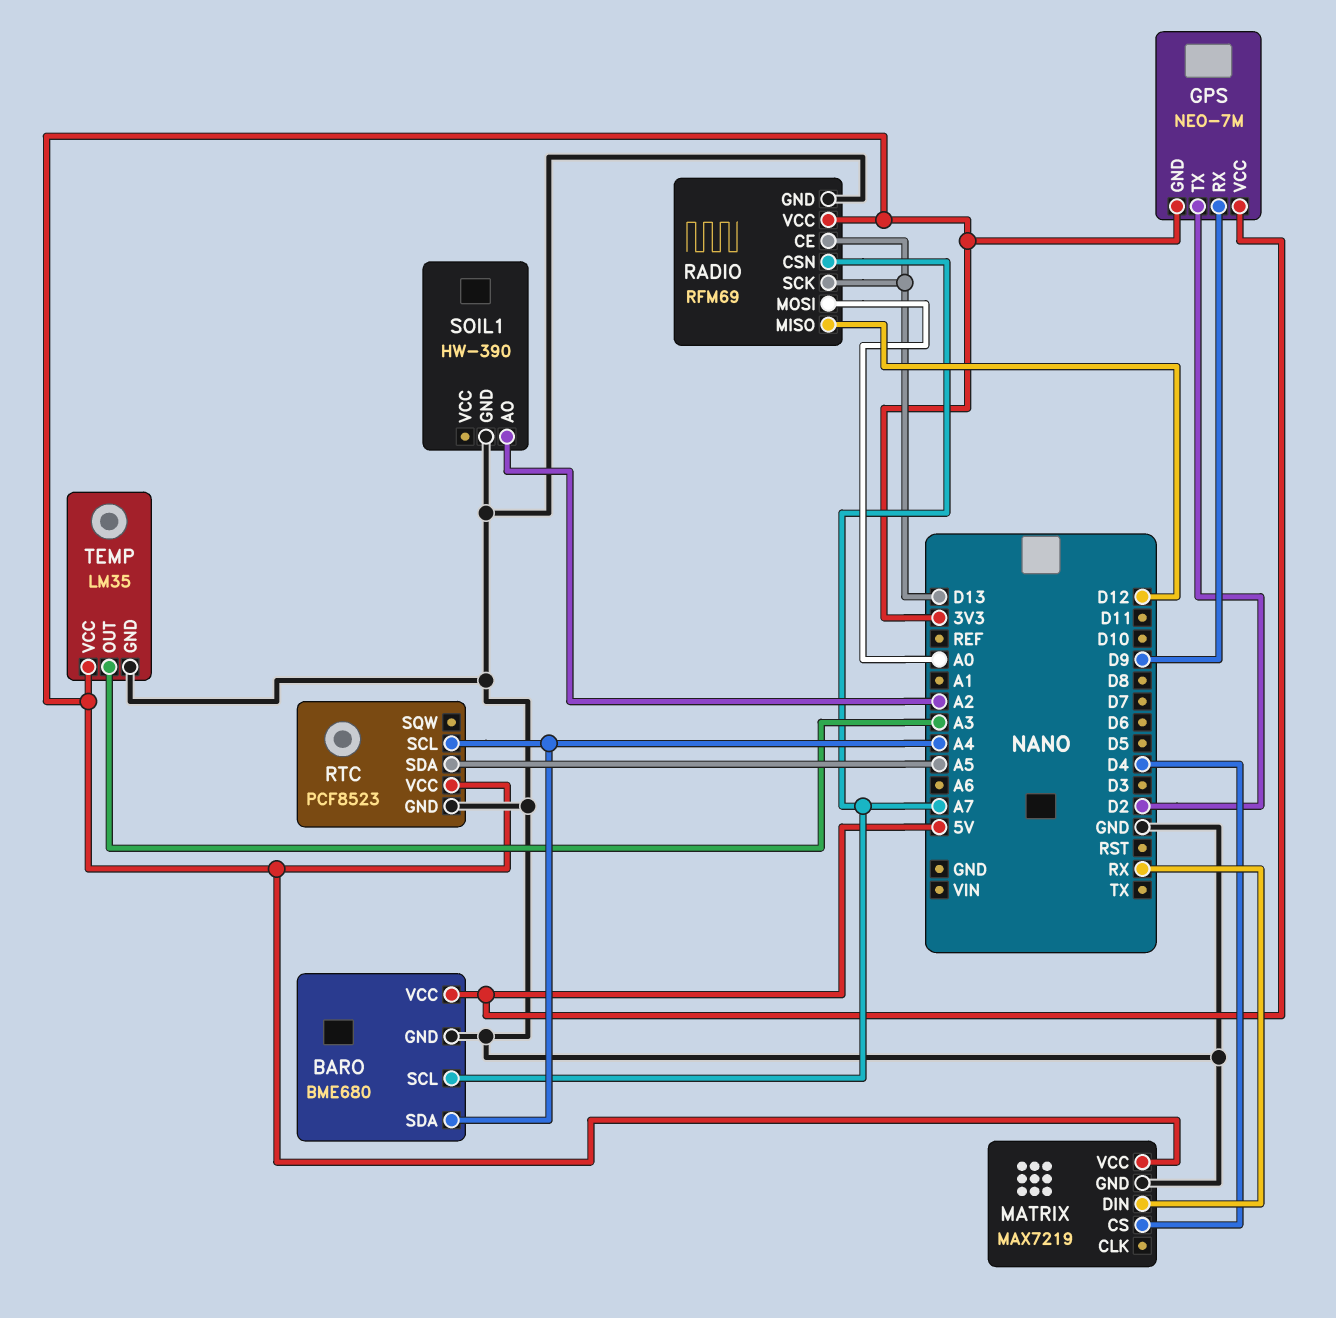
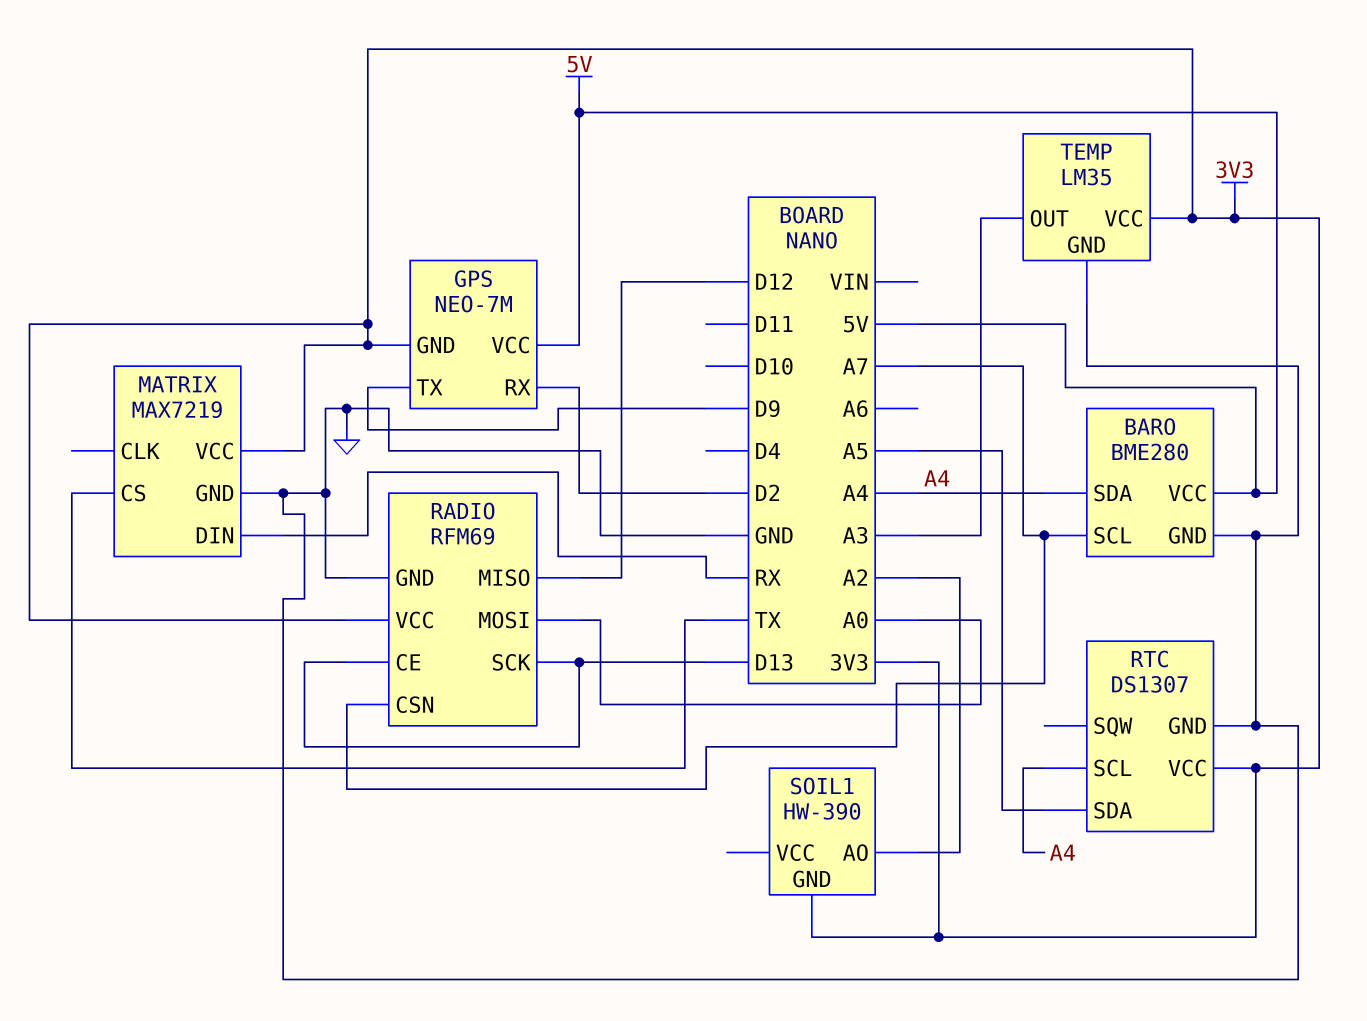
BARO: BME680 -> BME280
GPS pin RX: D9 -> D2
GPS pin TX: D2 -> D9
MATRIX pin CS: D4 -> TX
RTC: PCF8523 -> DS1307
SOIL1 pin GND: GND -> 3V3

